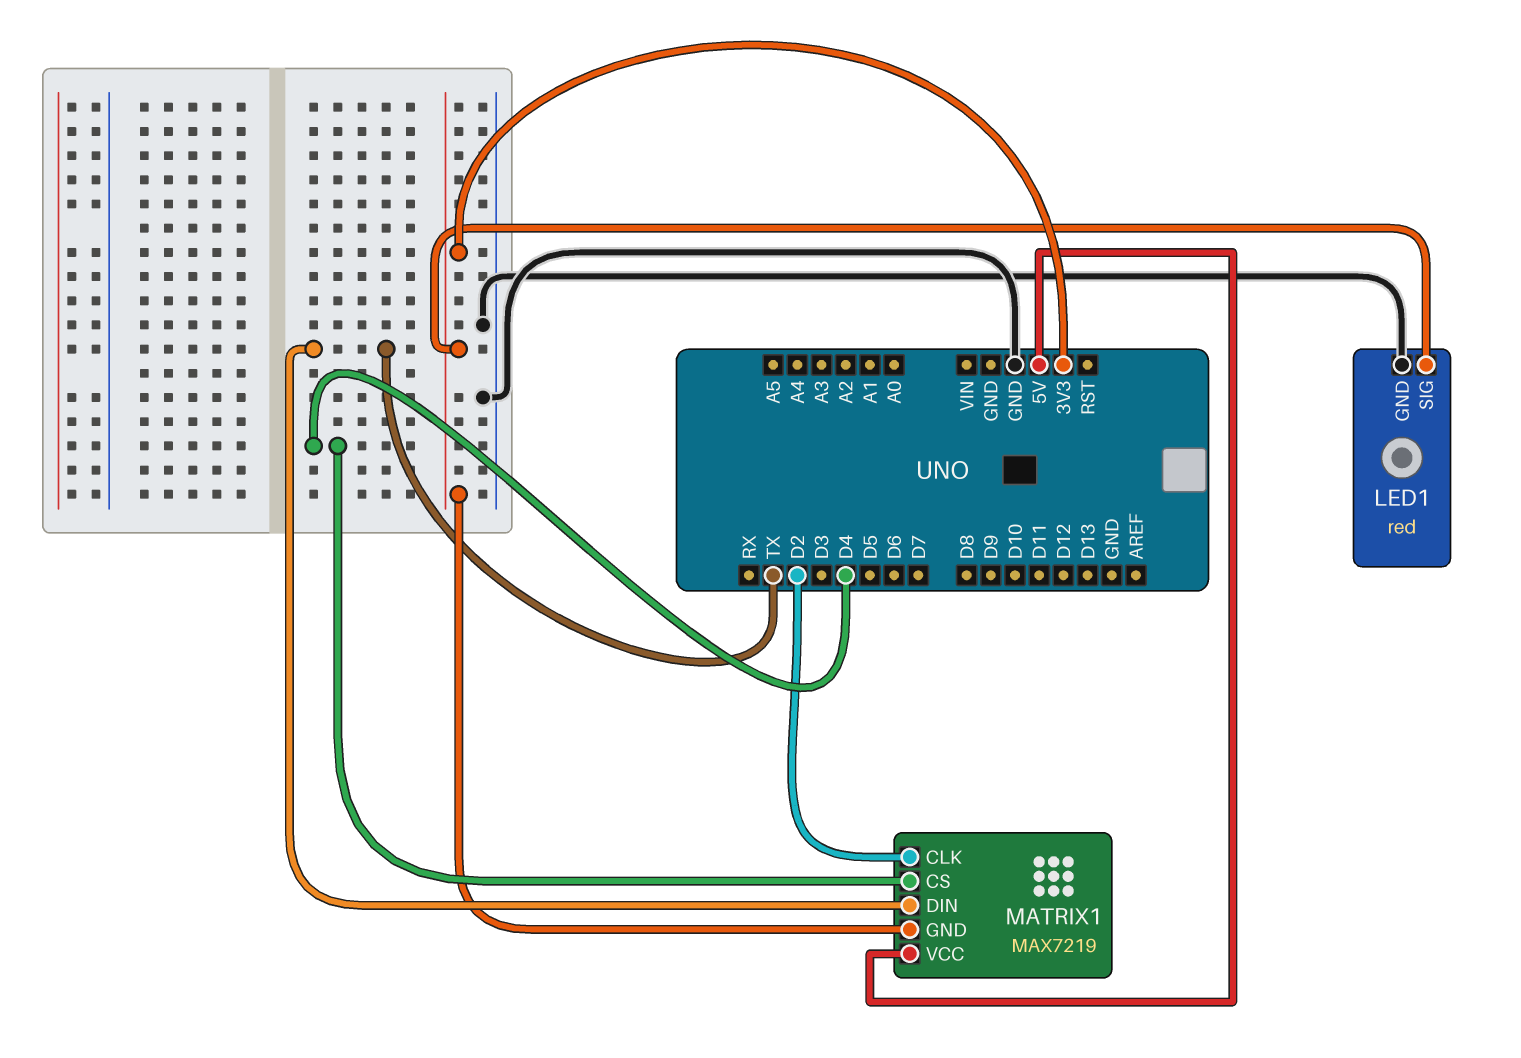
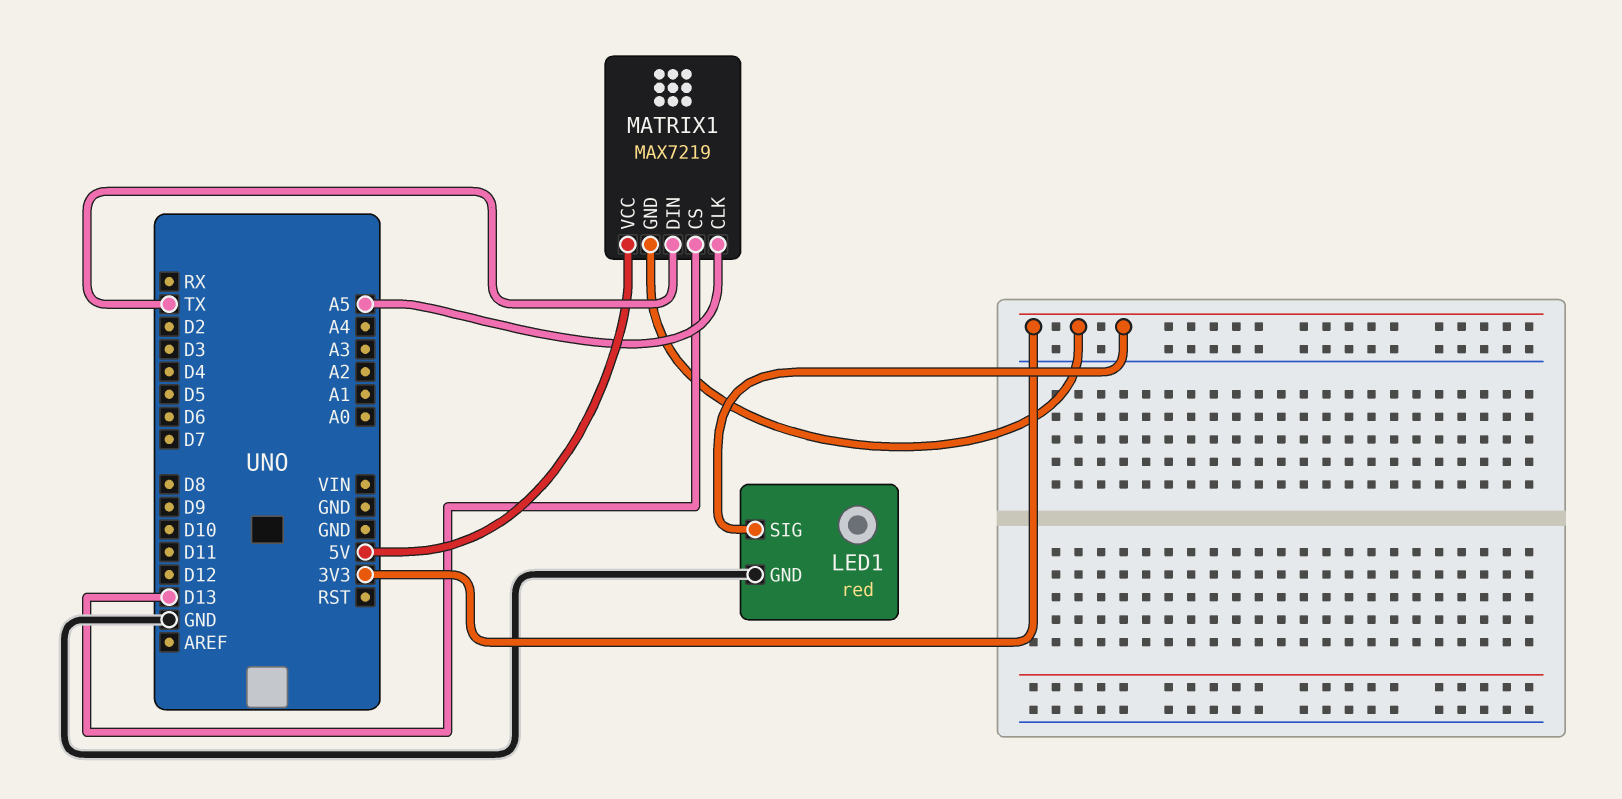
MATRIX1 pin CLK: D2 -> A5
MATRIX1 pin CS: D4 -> D13

